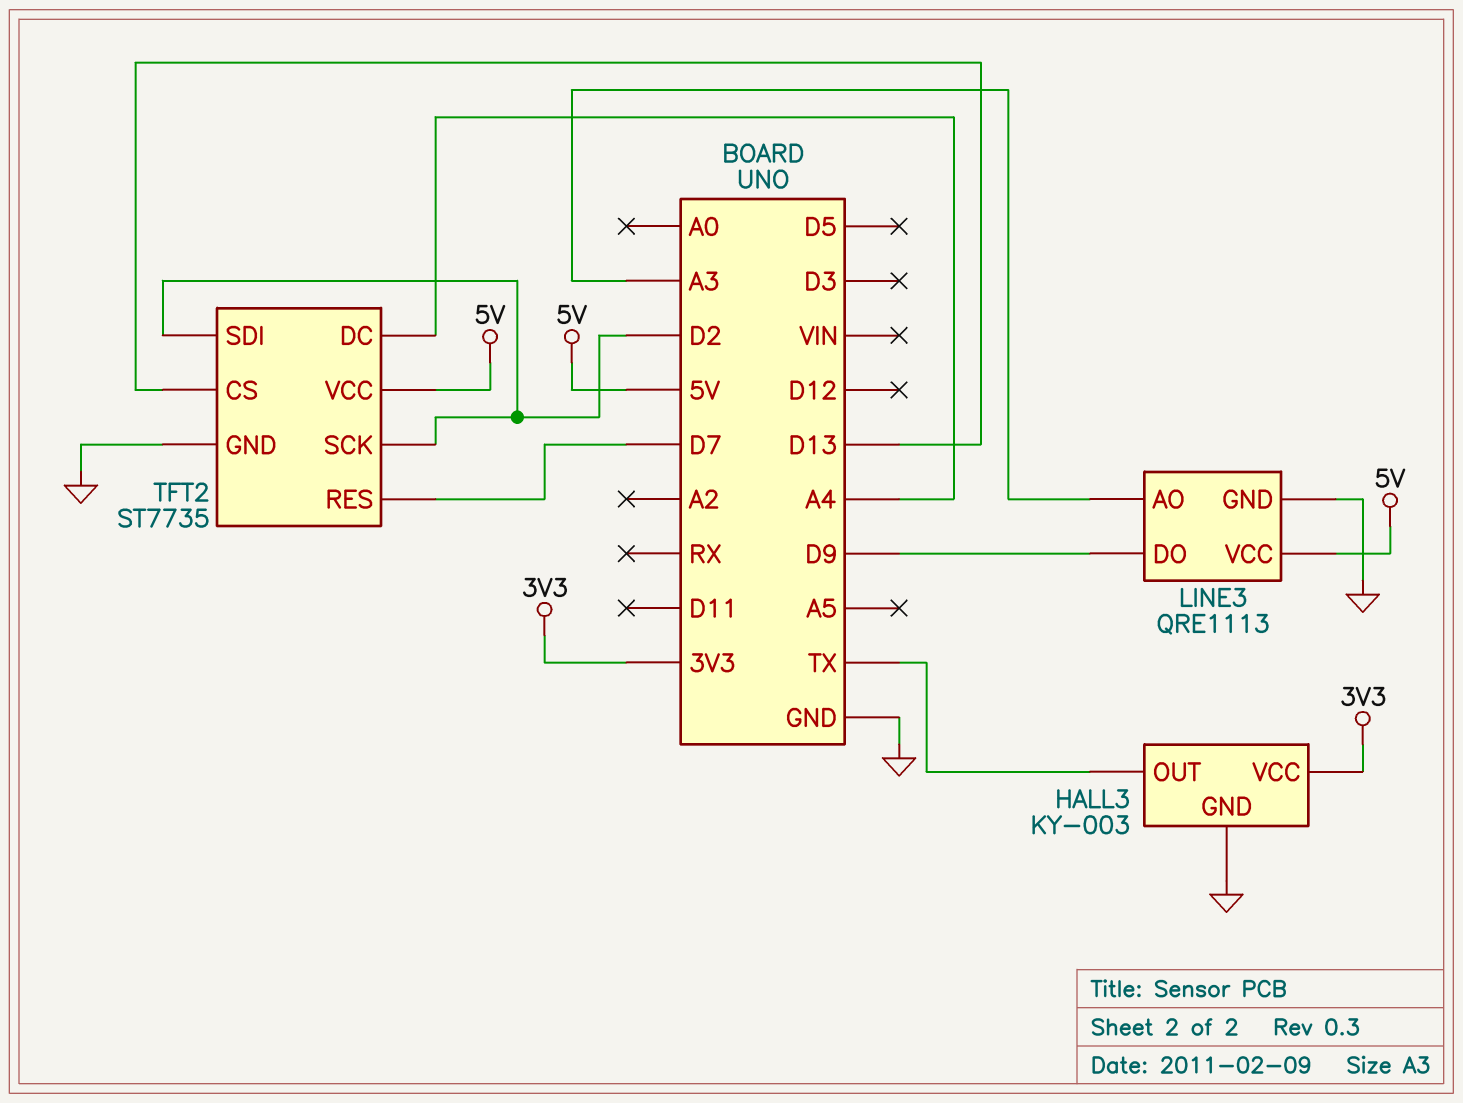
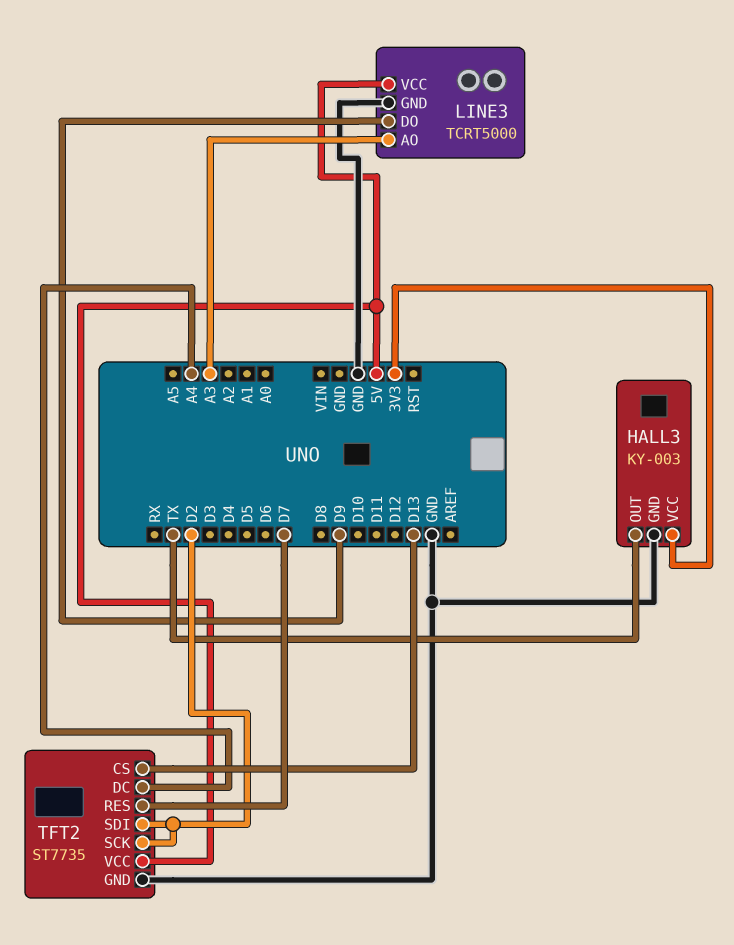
LINE3: QRE1113 -> TCRT5000

